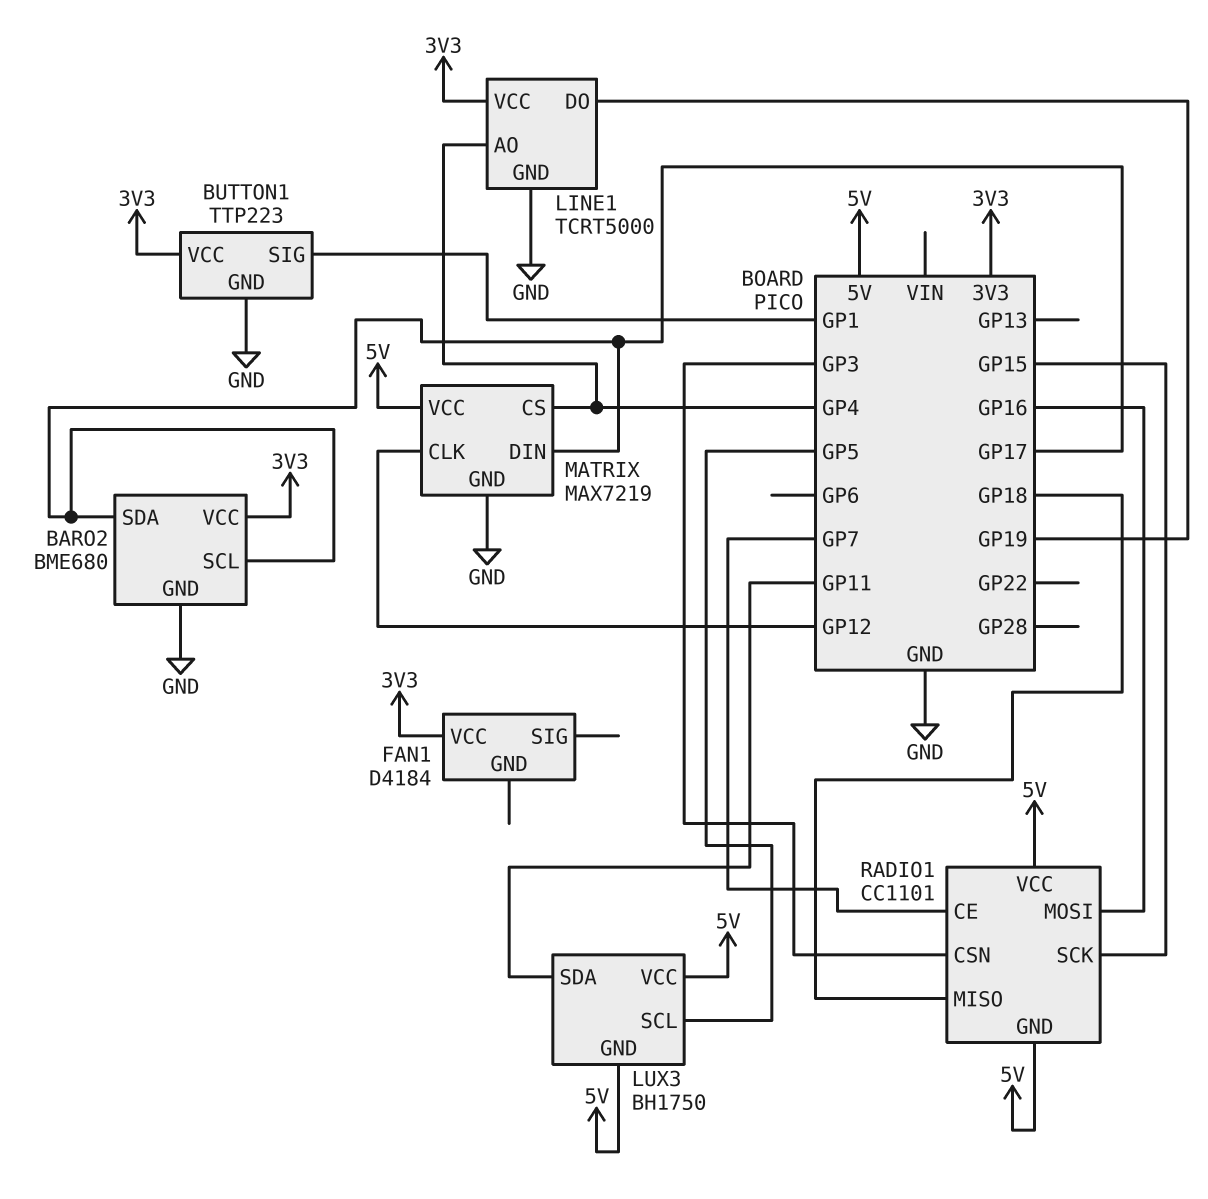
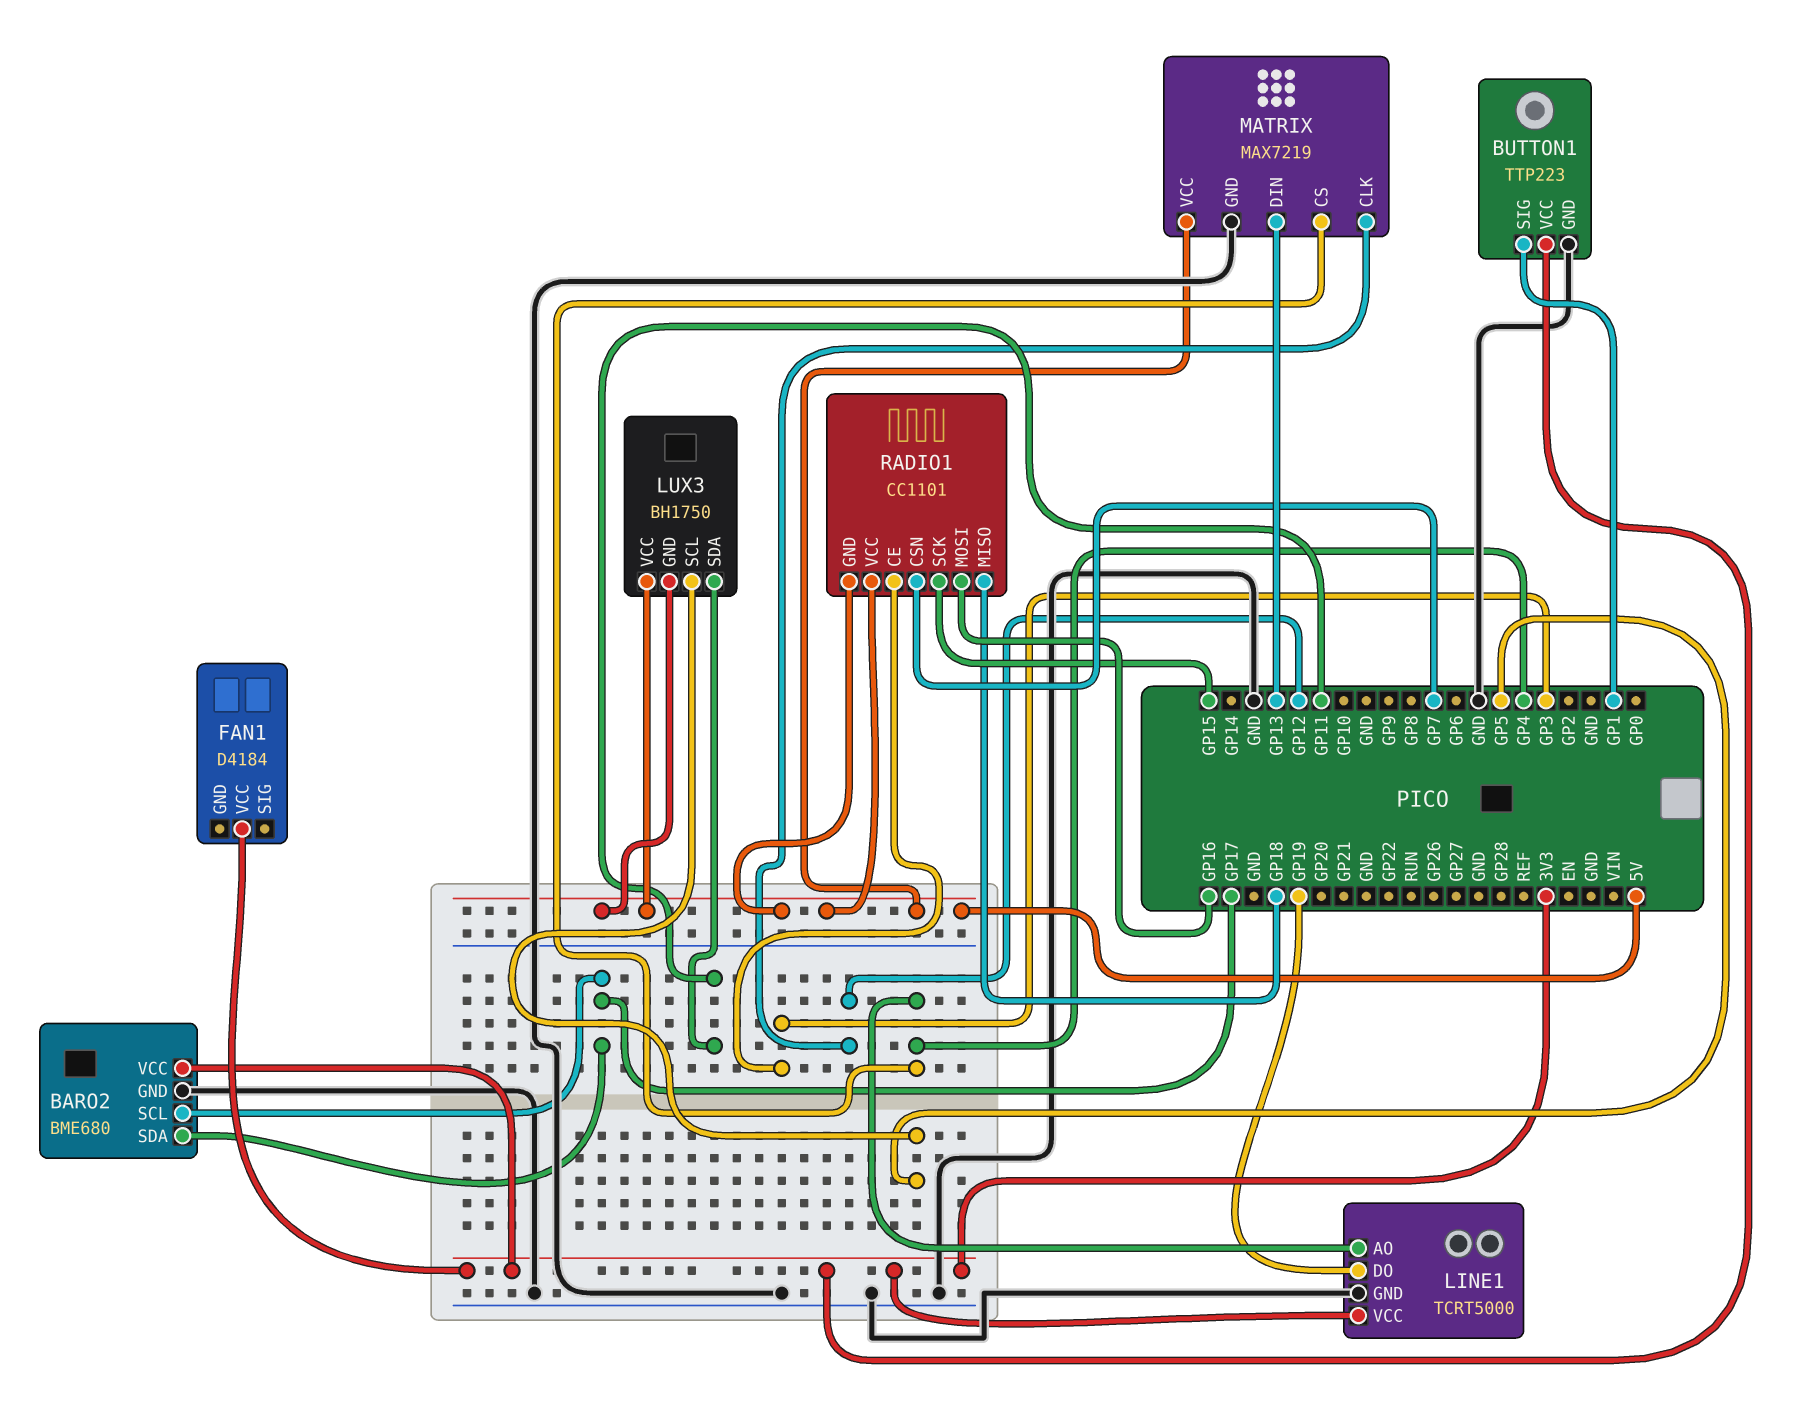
MATRIX pin DIN: GP17 -> GP13
RADIO1 pin CE: GP7 -> GP3
RADIO1 pin CSN: GP3 -> GP7

